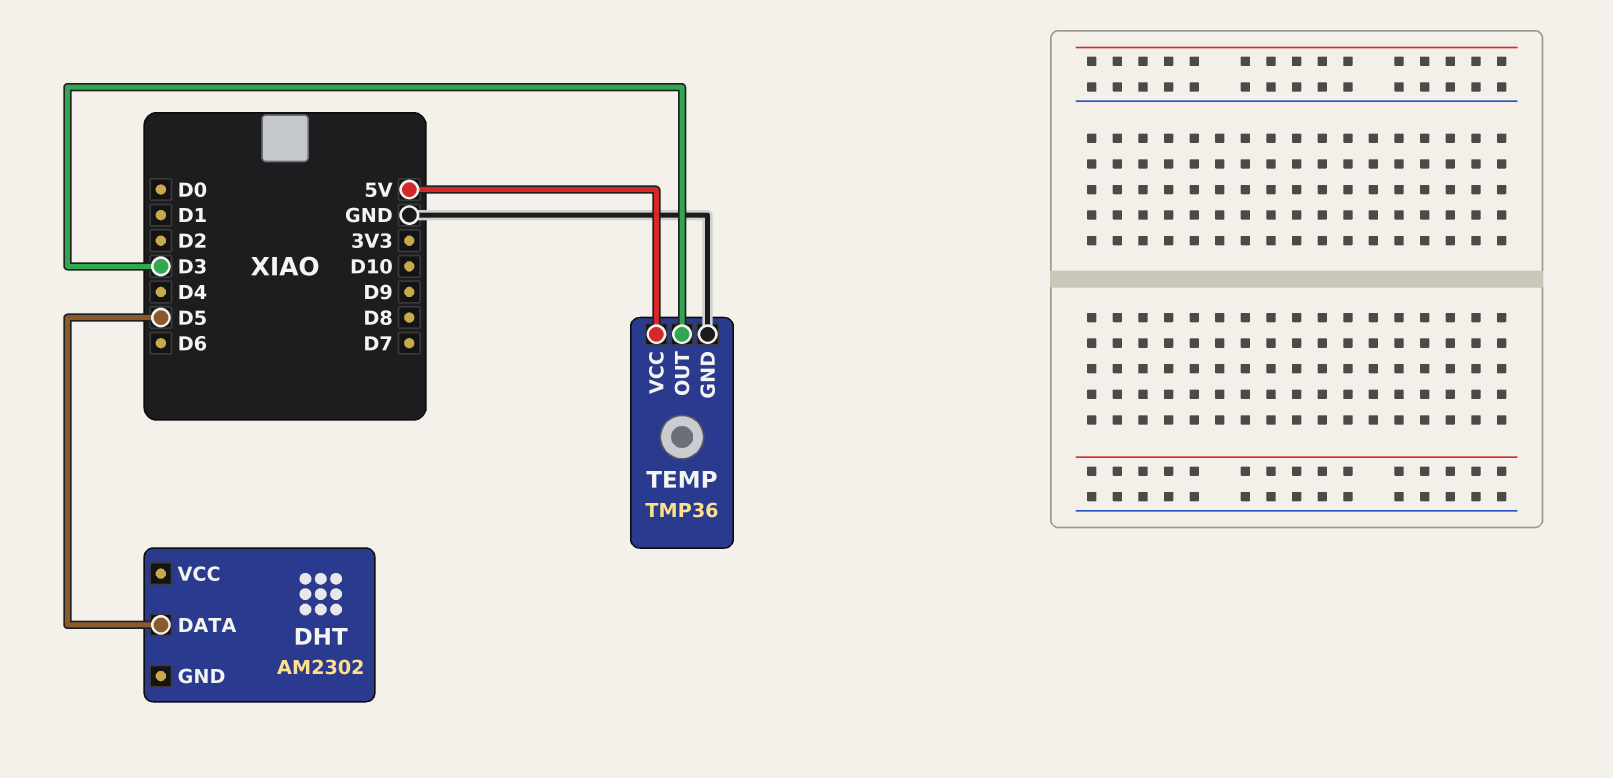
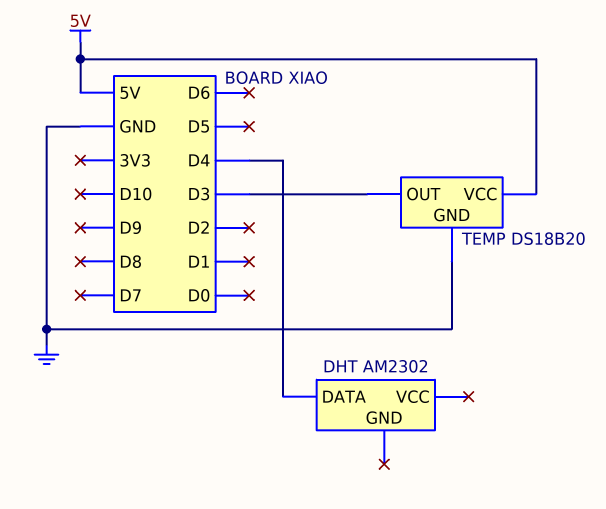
DHT pin DATA: D5 -> D4
TEMP: TMP36 -> DS18B20

